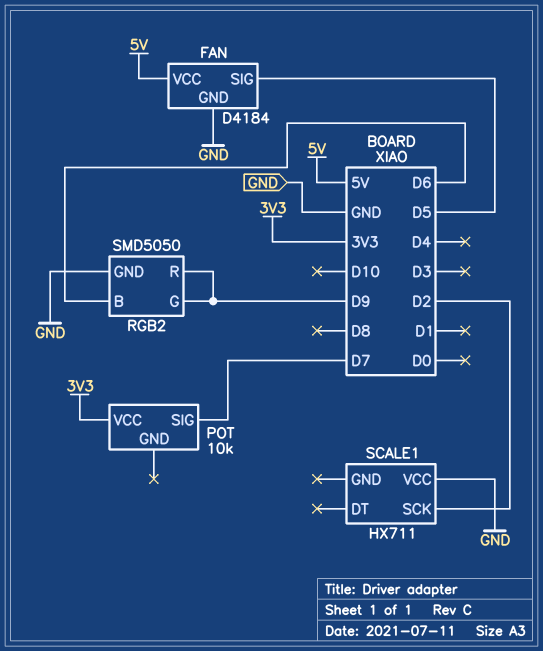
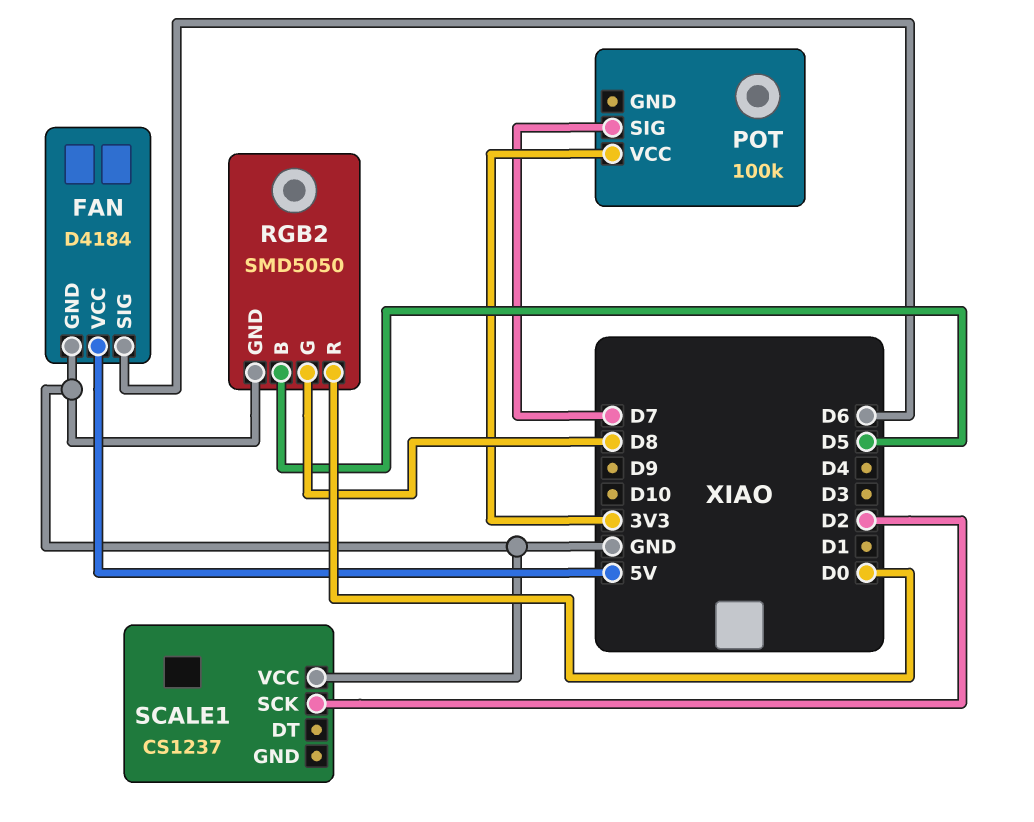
FAN pin SIG: D5 -> D6
POT: 10k -> 100k
RGB2 pin B: D6 -> D5
RGB2 pin G: D9 -> D8
RGB2 pin R: D9 -> D0
SCALE1: HX711 -> CS1237

